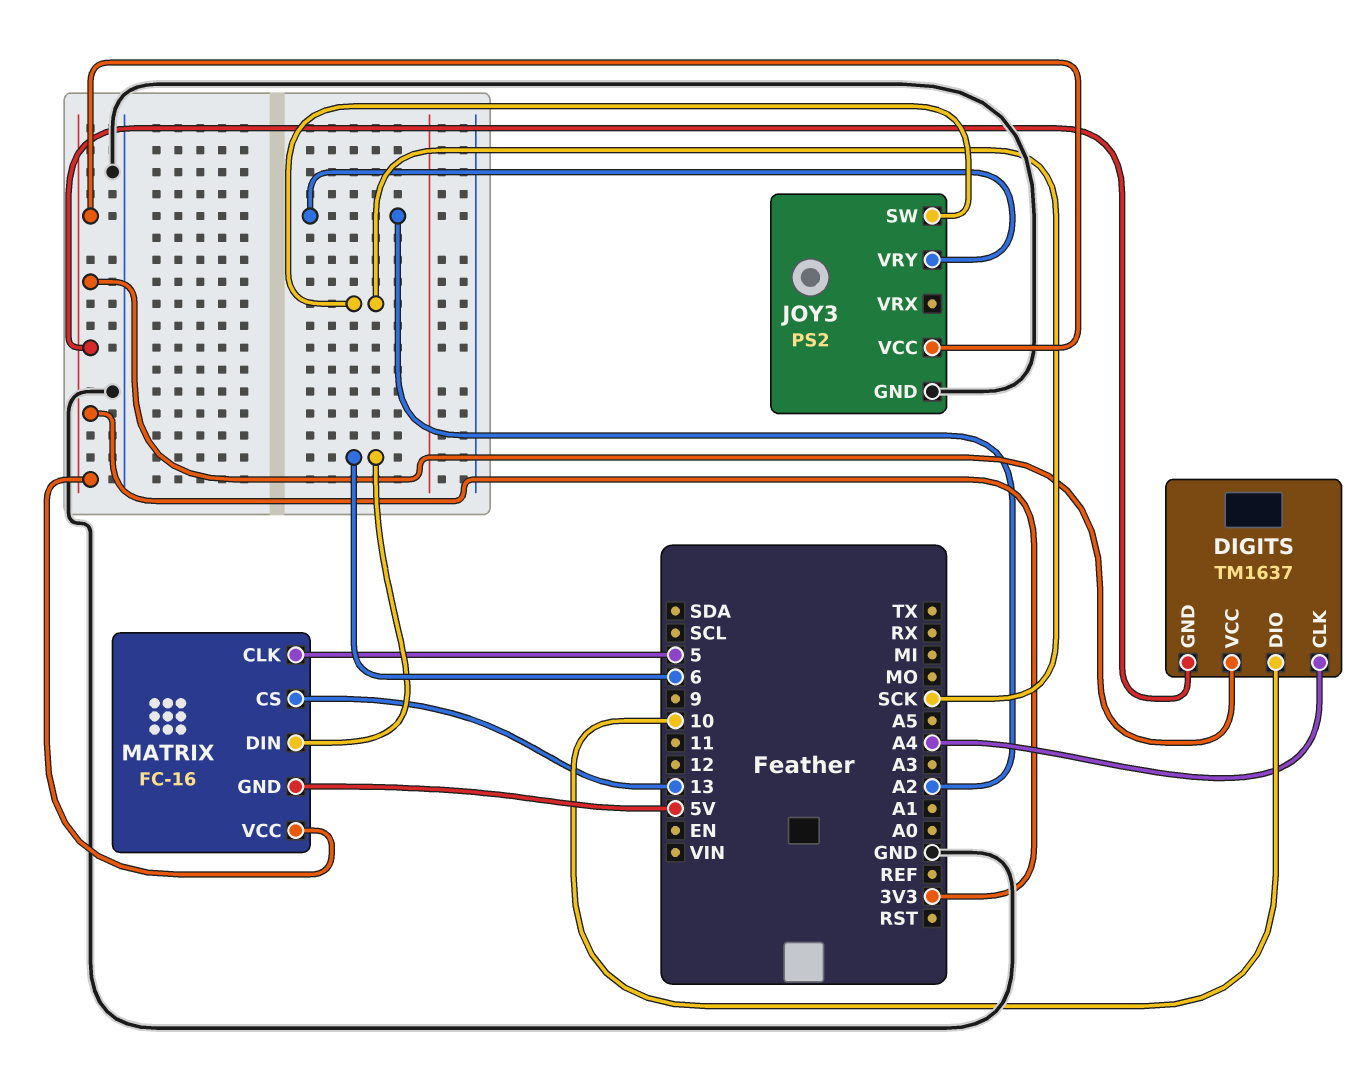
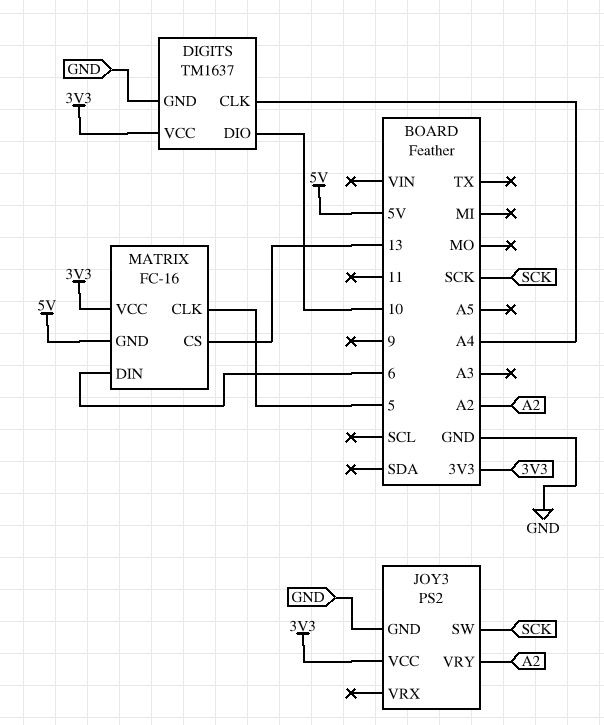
DIGITS pin GND: 3V3 -> GND

